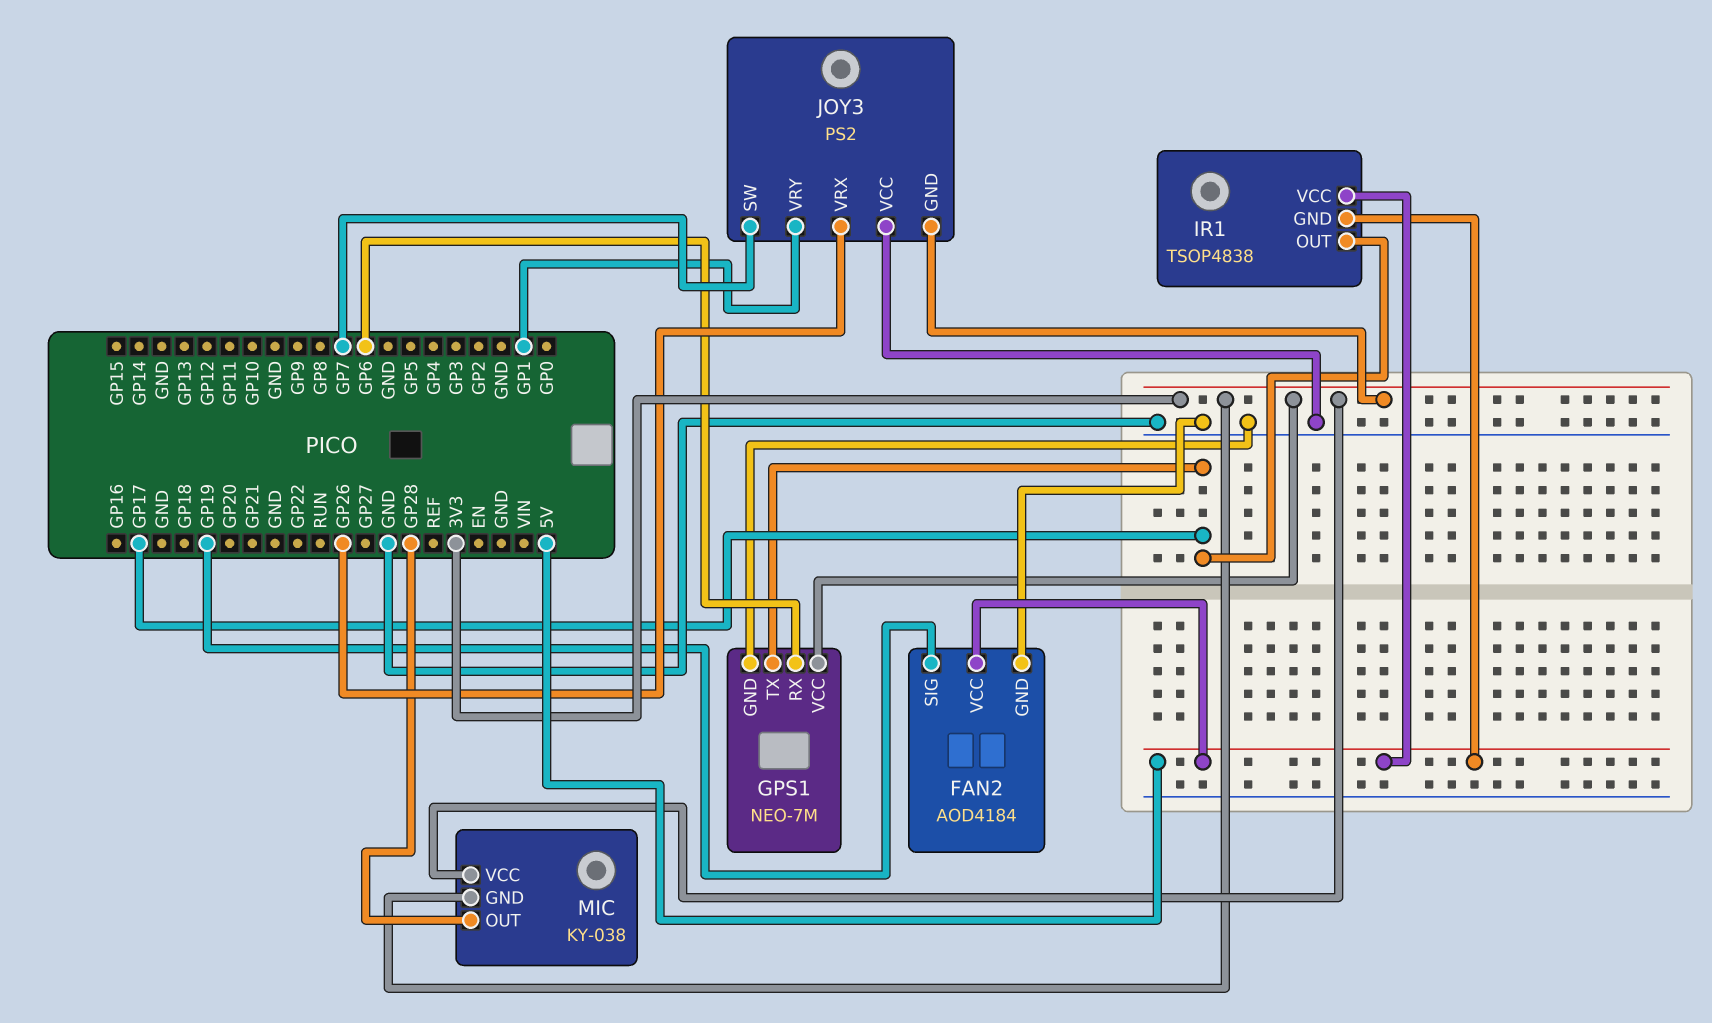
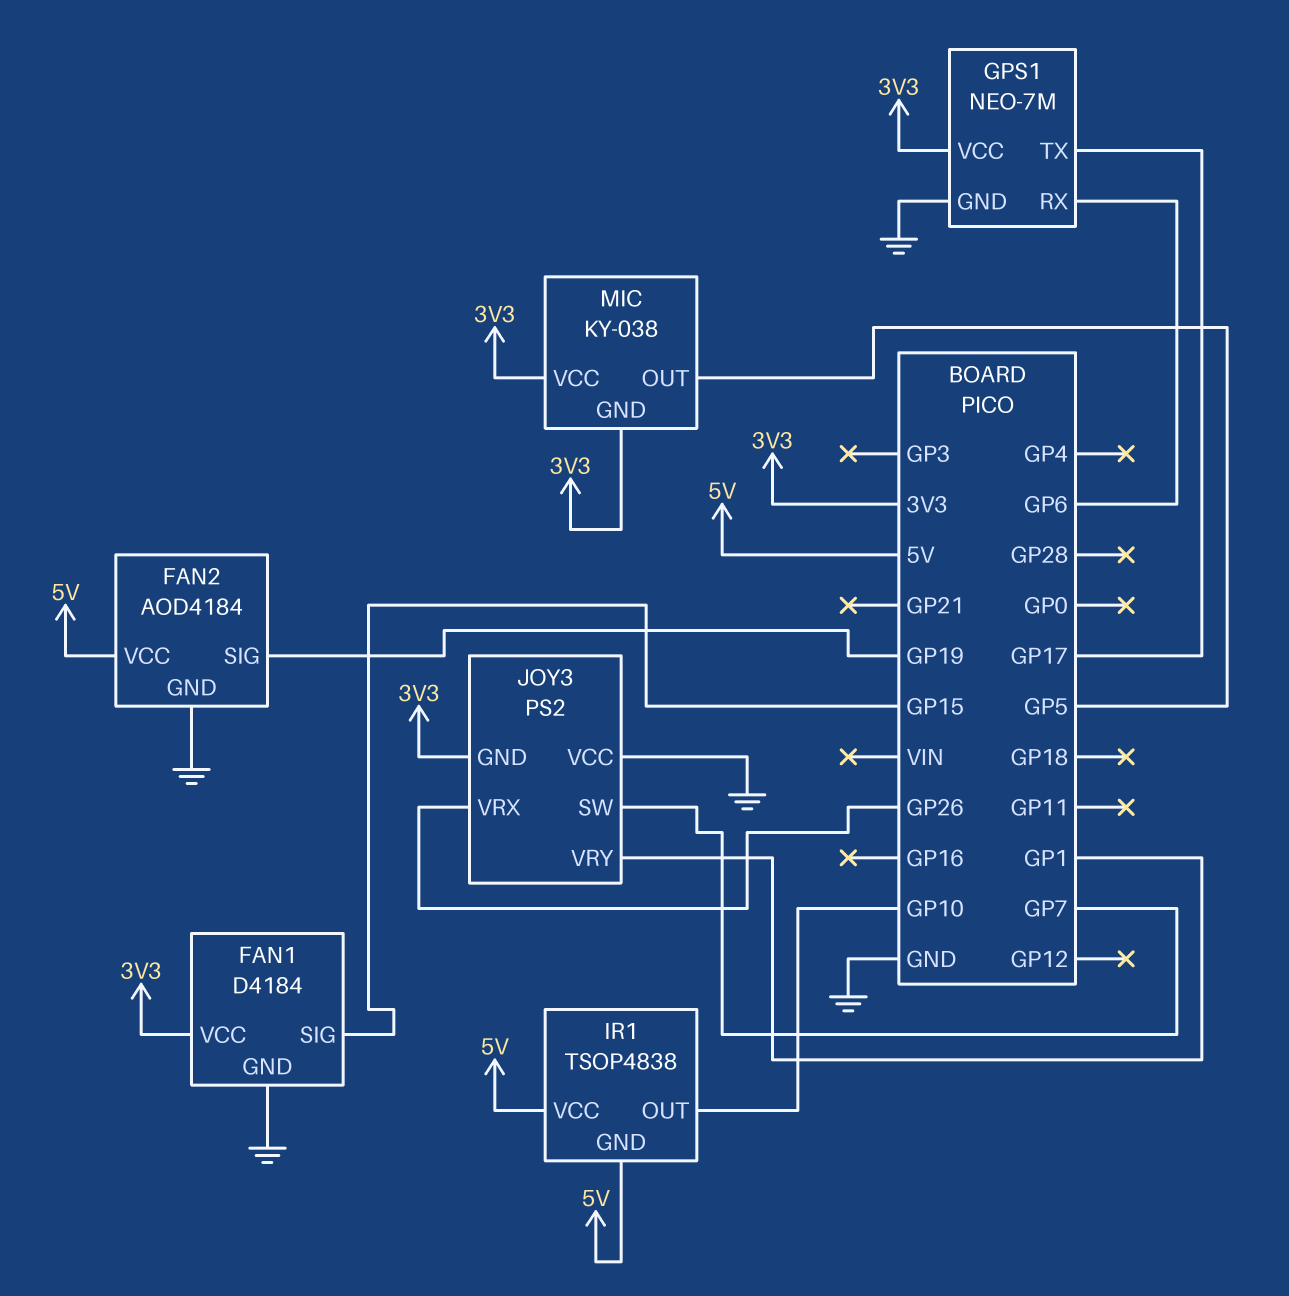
FAN1: none -> D4184
FAN1 pin GND: none -> GND
FAN1 pin SIG: none -> GP15
FAN1 pin VCC: none -> 3V3
IR1 pin OUT: GP17 -> GP10
MIC pin OUT: GP28 -> GP5

